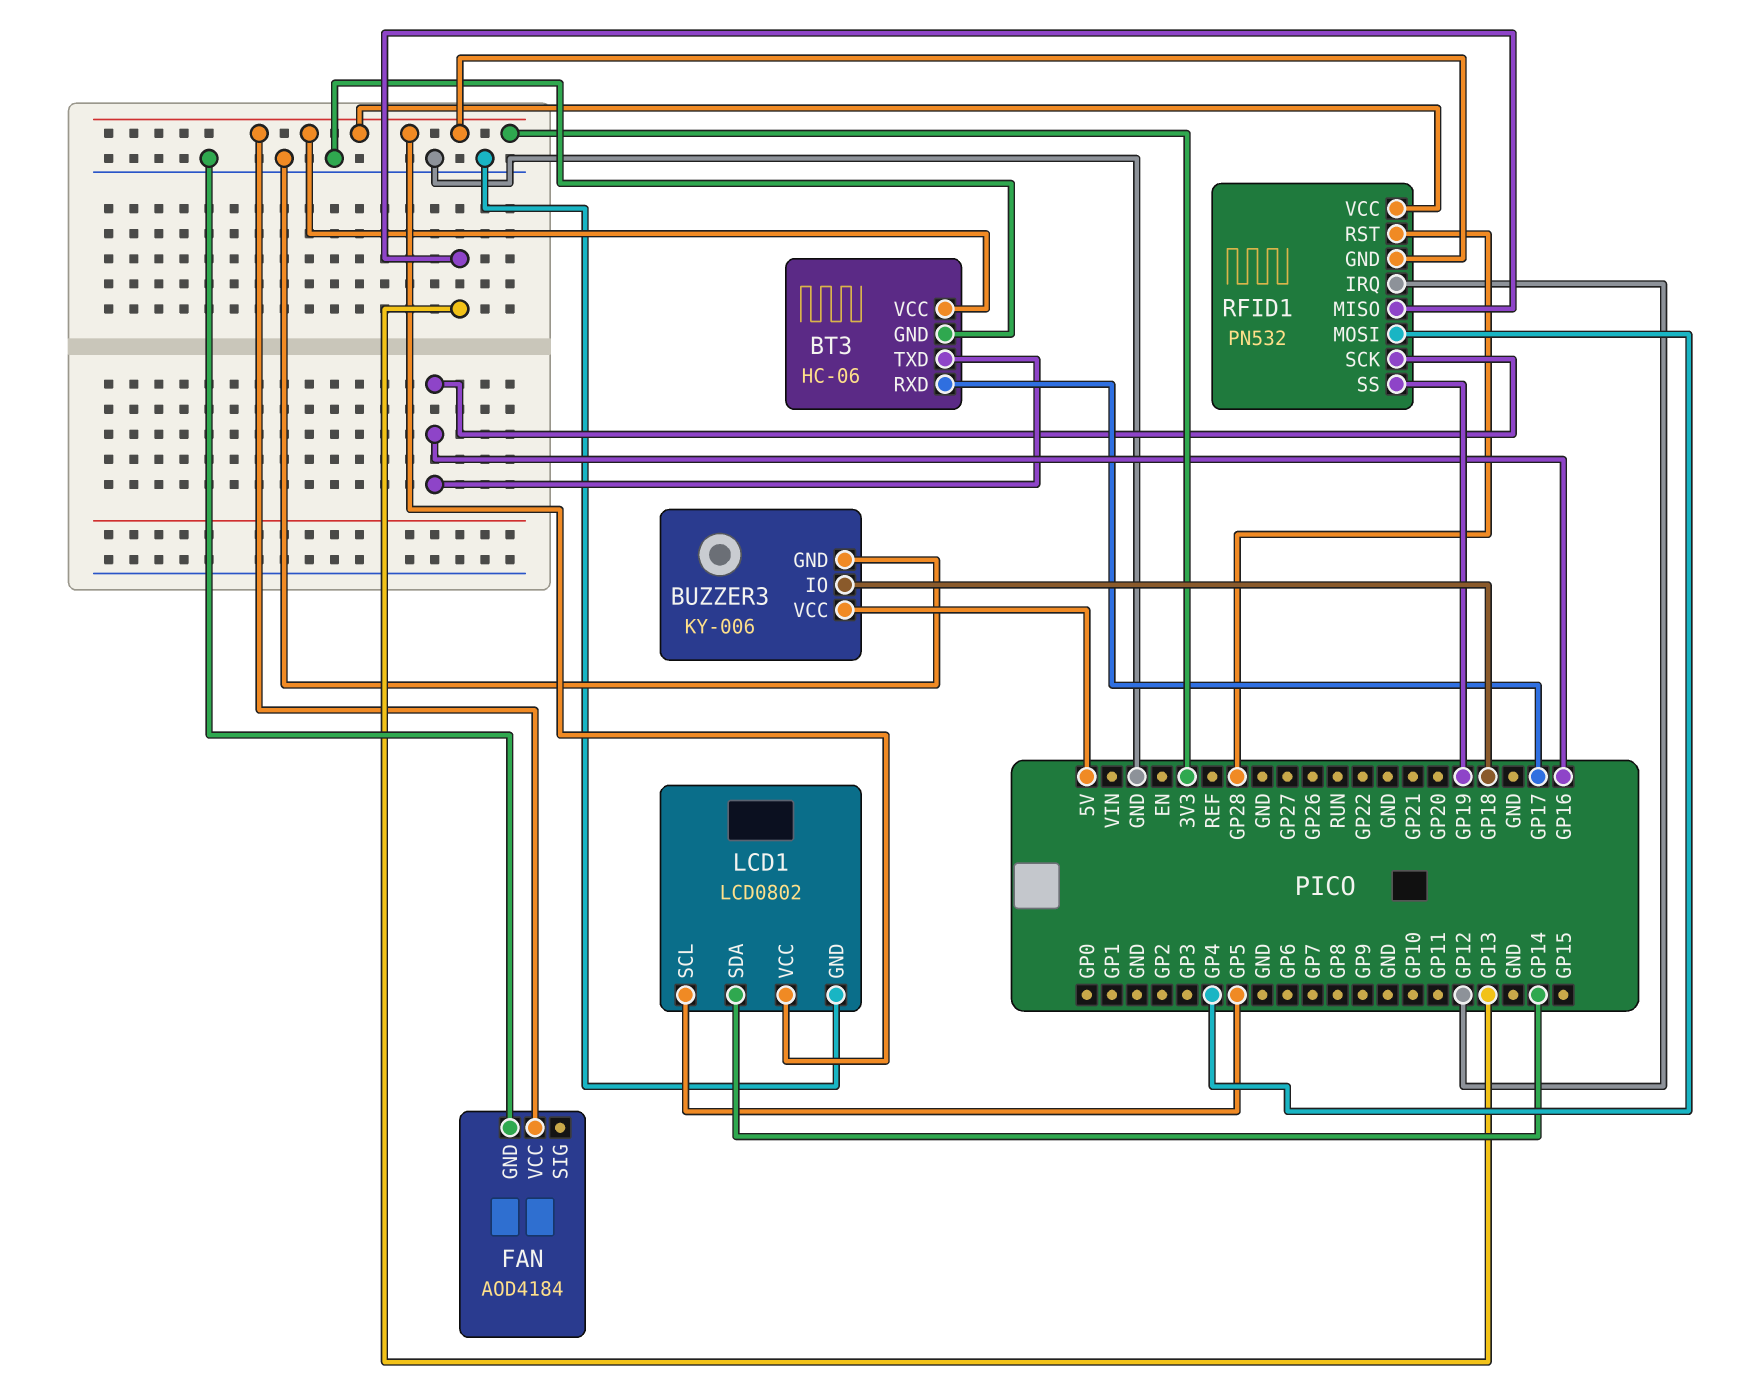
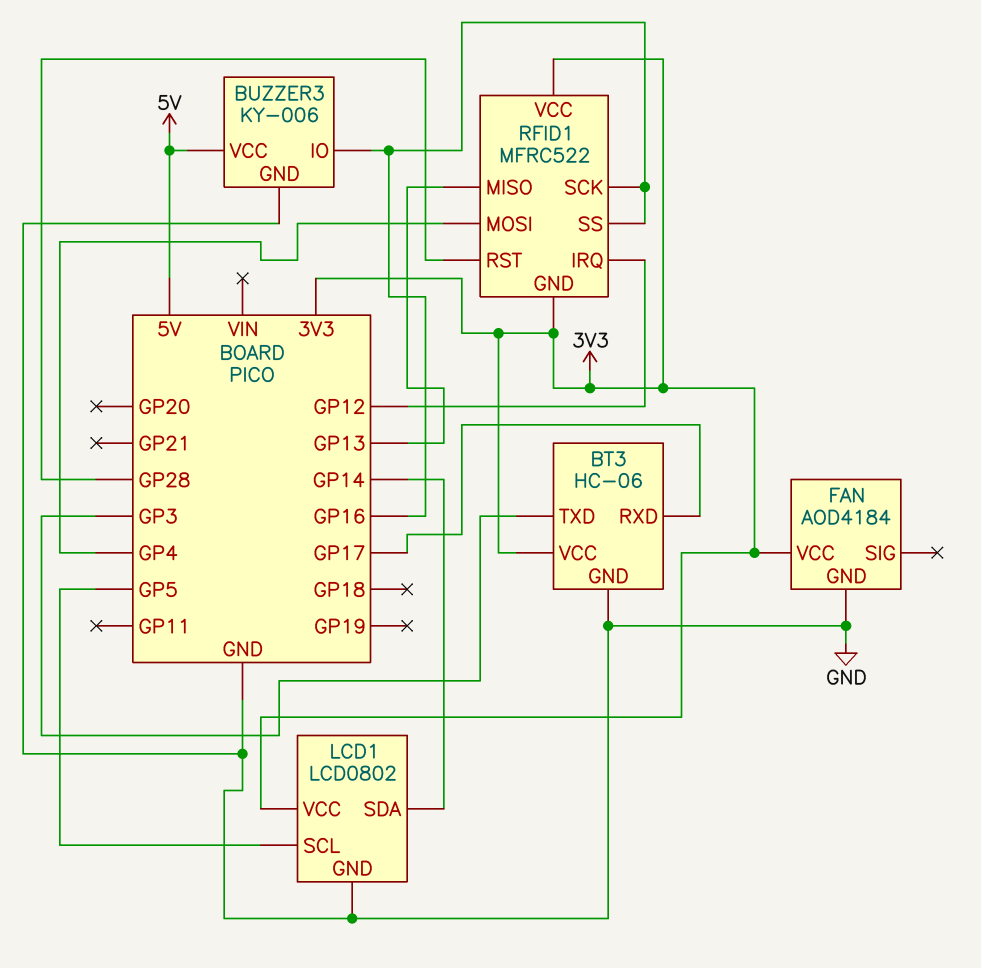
BT3 pin TXD: GP16 -> GP3
BUZZER3 pin IO: GP18 -> GP16
RFID1: PN532 -> MFRC522
RFID1 pin SS: GP19 -> GP16

